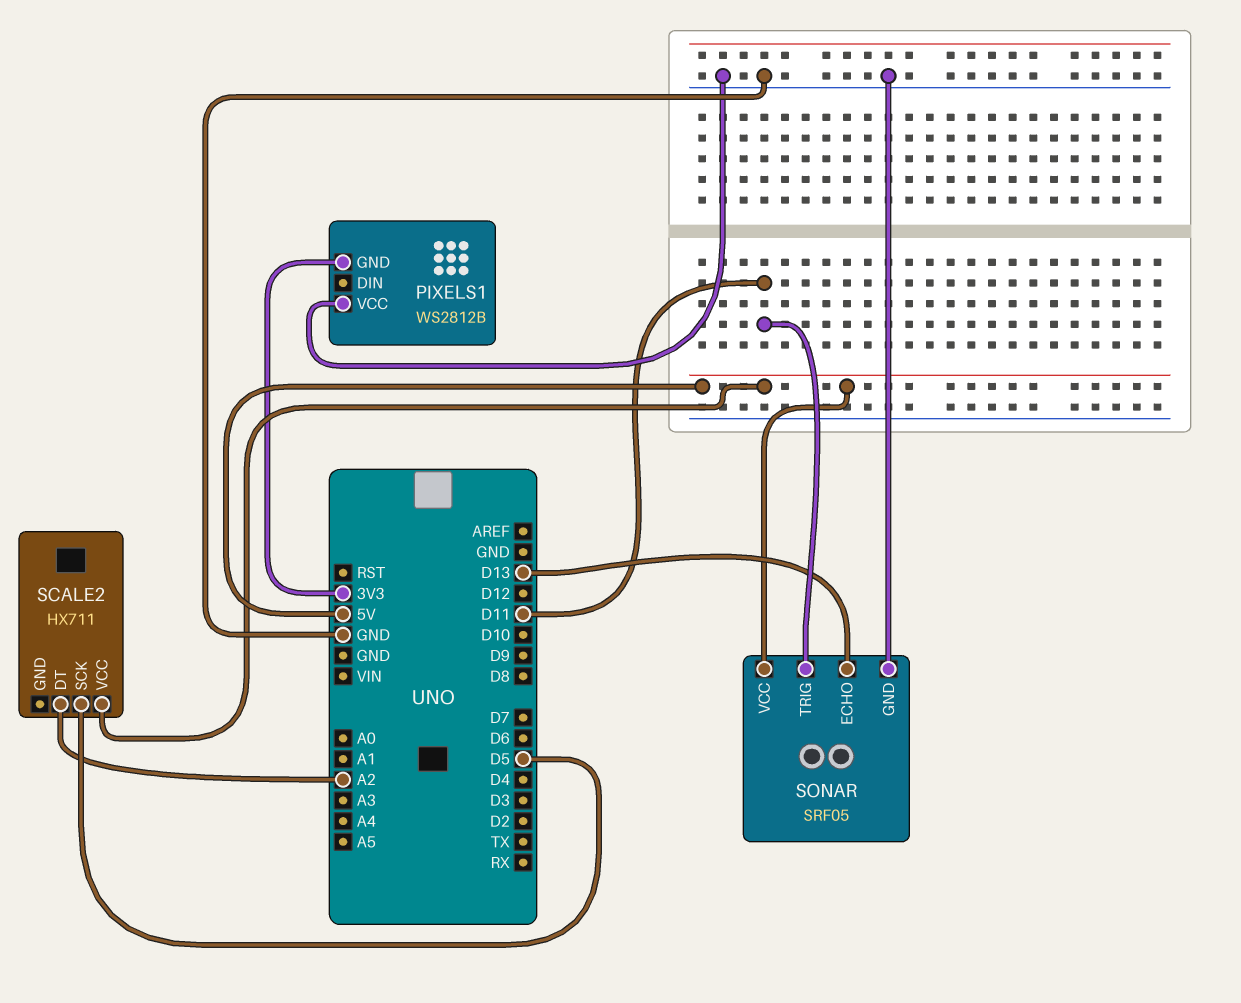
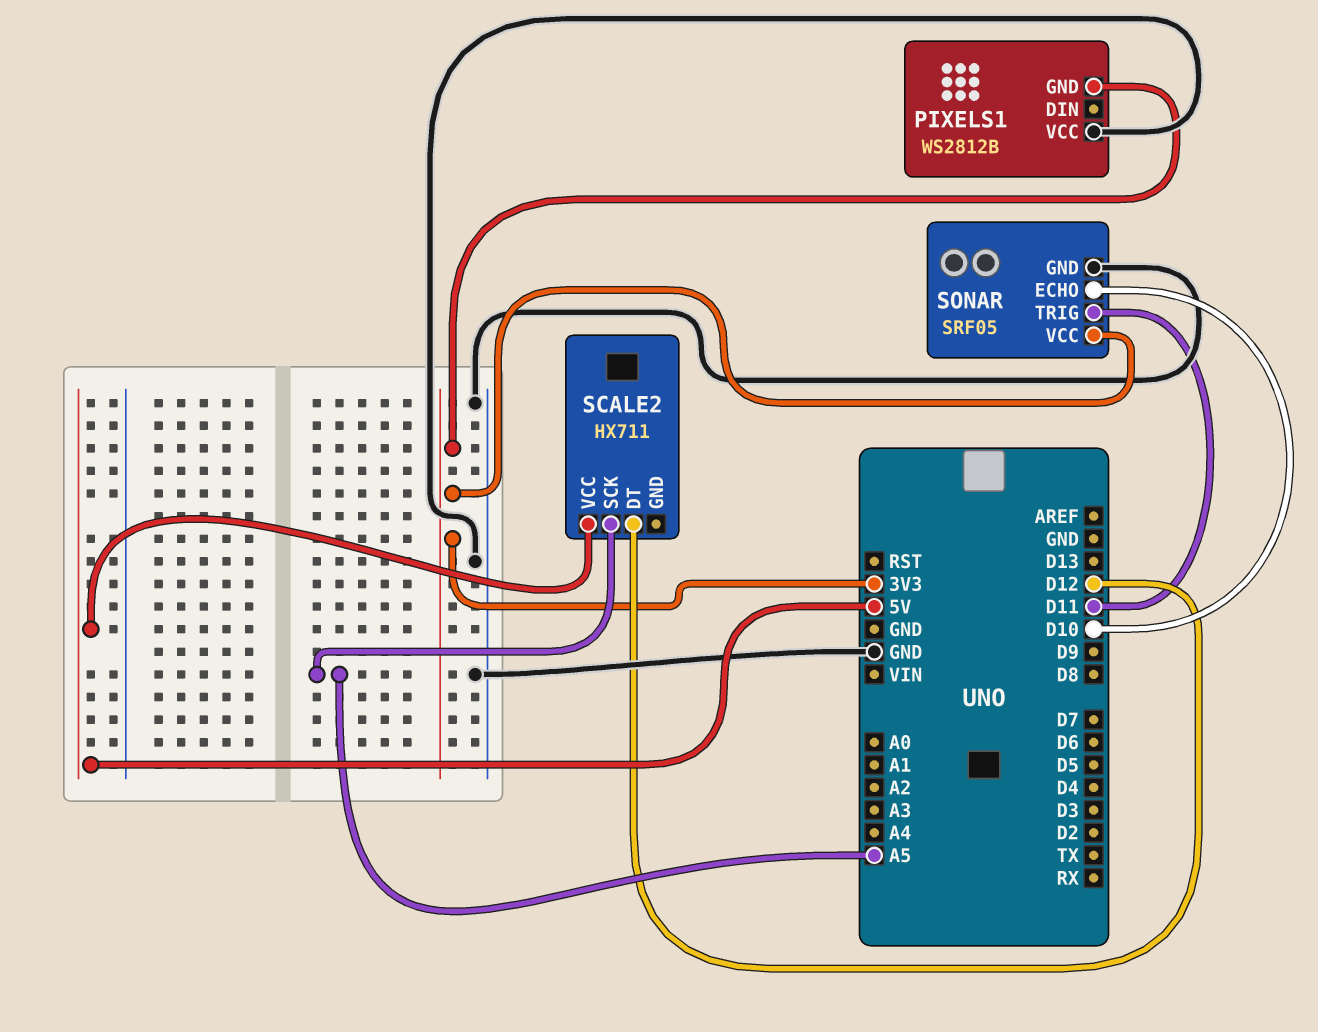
SCALE2 pin DT: A2 -> D12
SCALE2 pin SCK: D5 -> A5
SONAR pin ECHO: D13 -> D10
SONAR pin VCC: 5V -> 3V3

